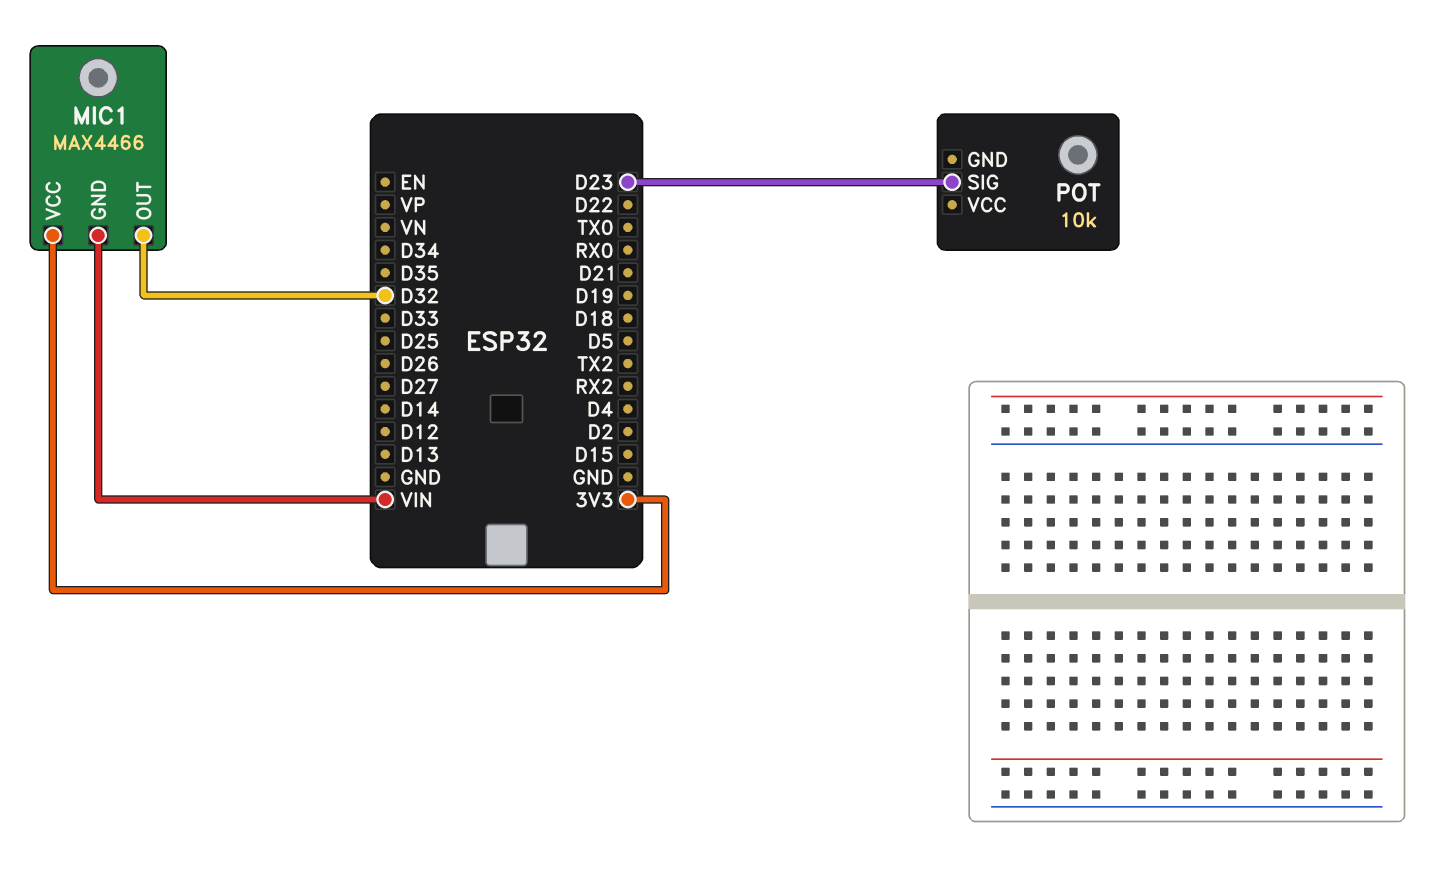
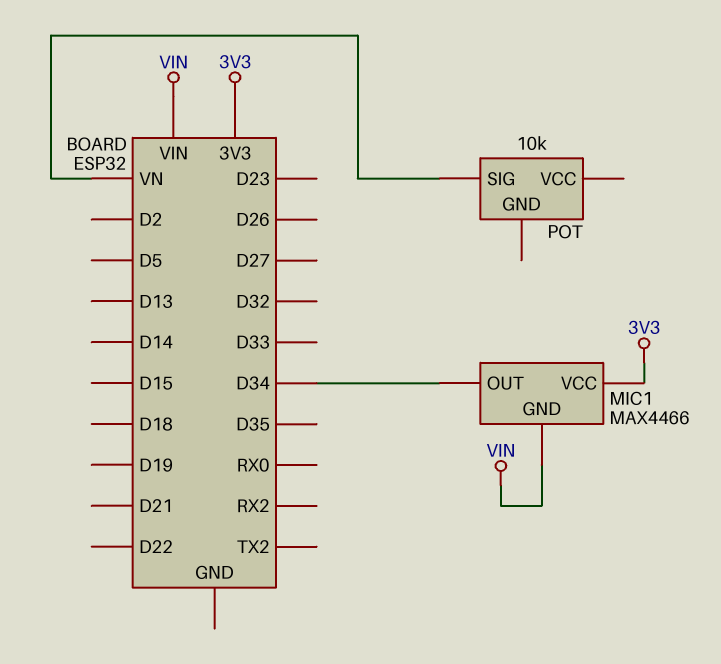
MIC1 pin OUT: D32 -> D34
POT pin SIG: D23 -> VN

